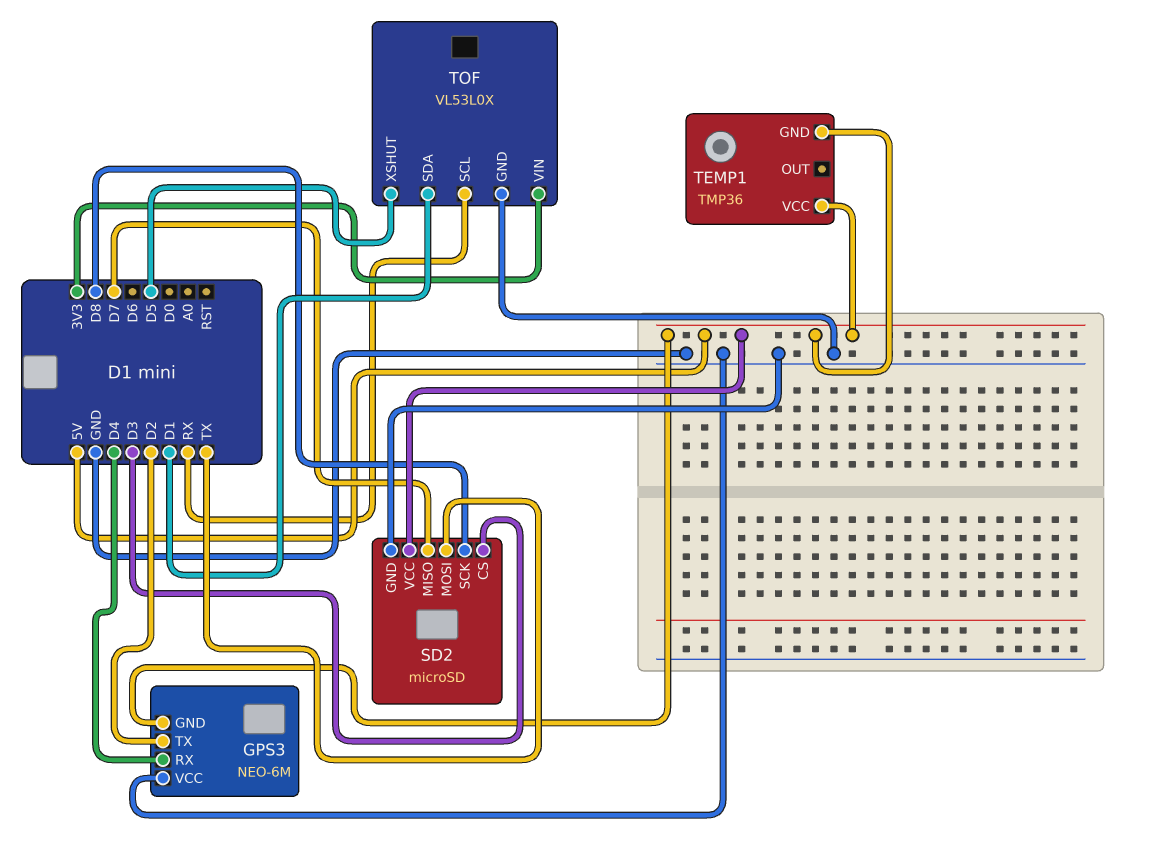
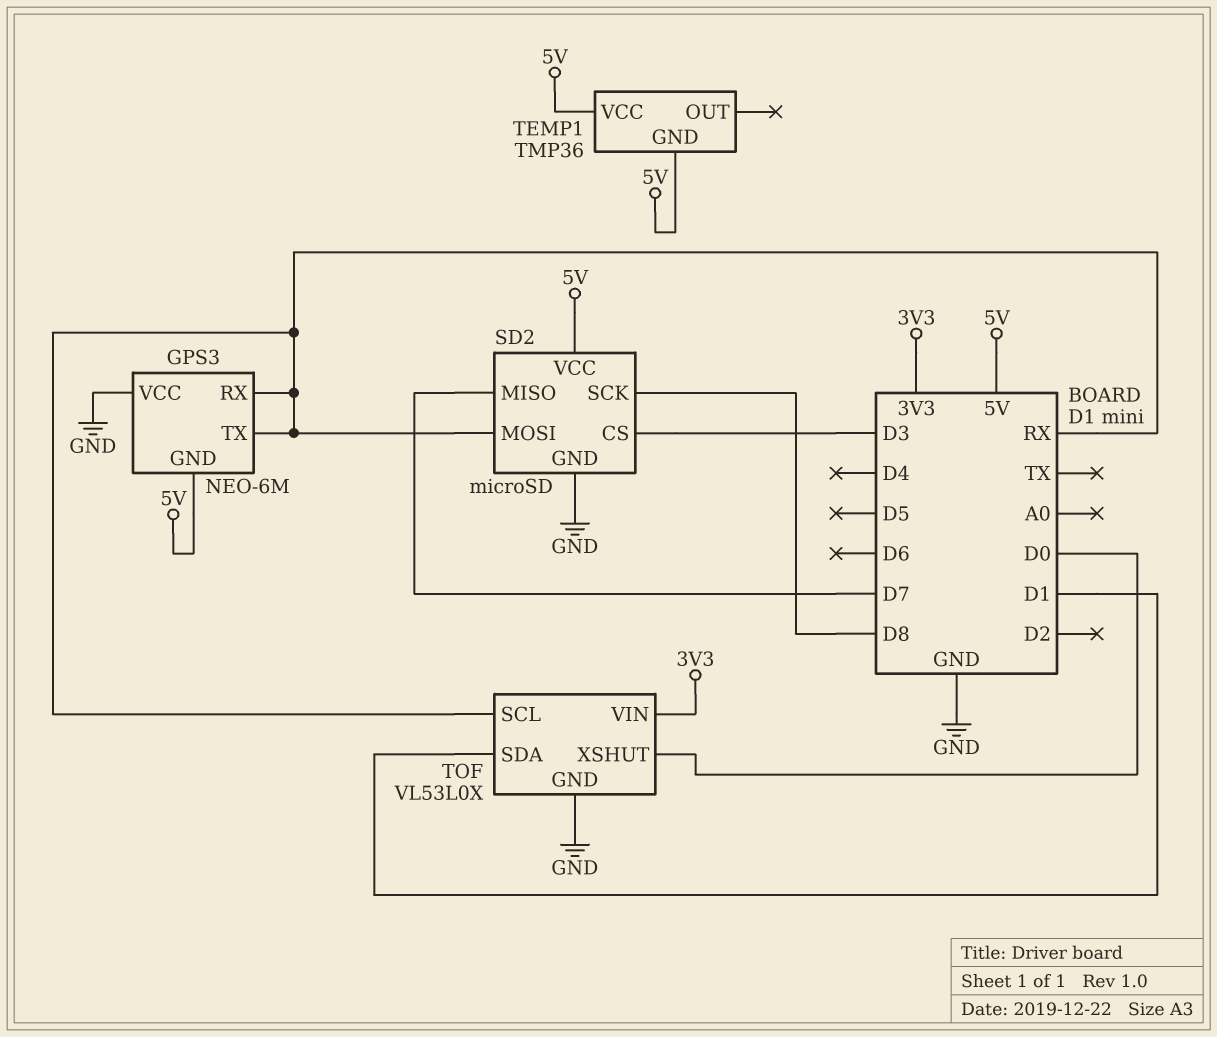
GPS3 pin RX: D4 -> RX
GPS3 pin TX: D2 -> RX
SD2 pin MOSI: TX -> RX
TOF pin XSHUT: D5 -> D0

